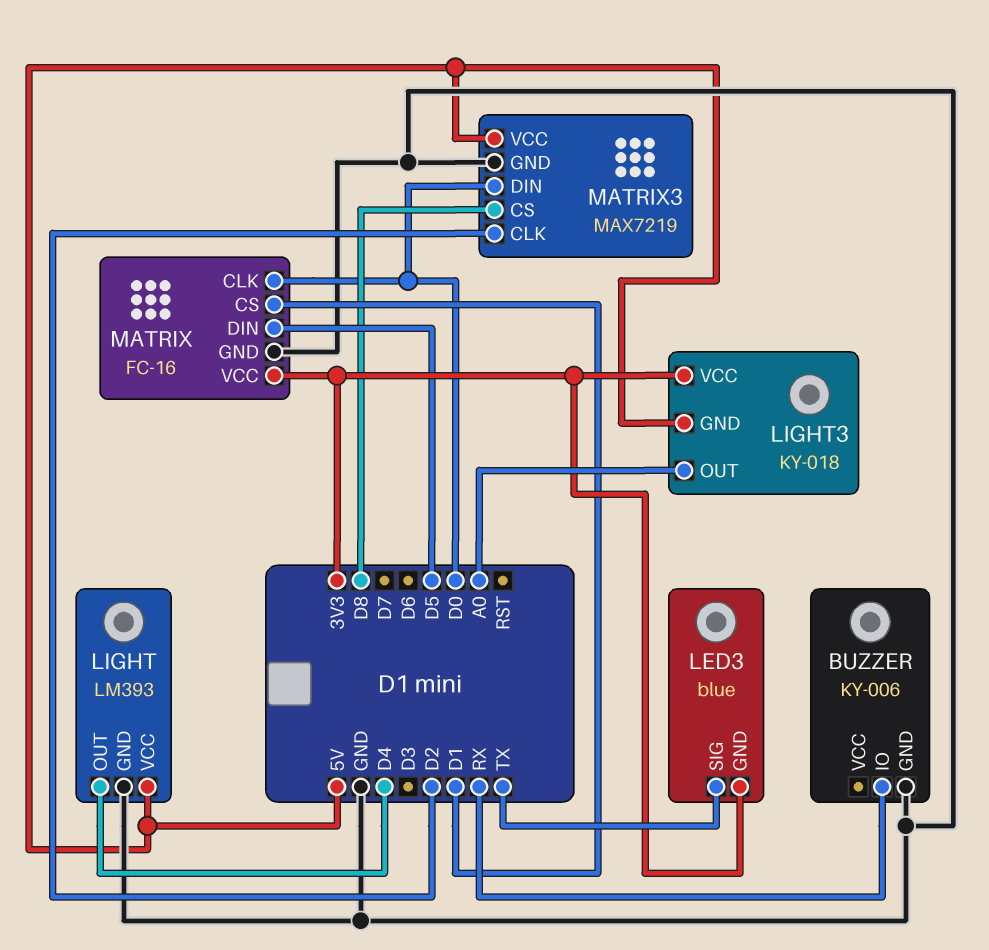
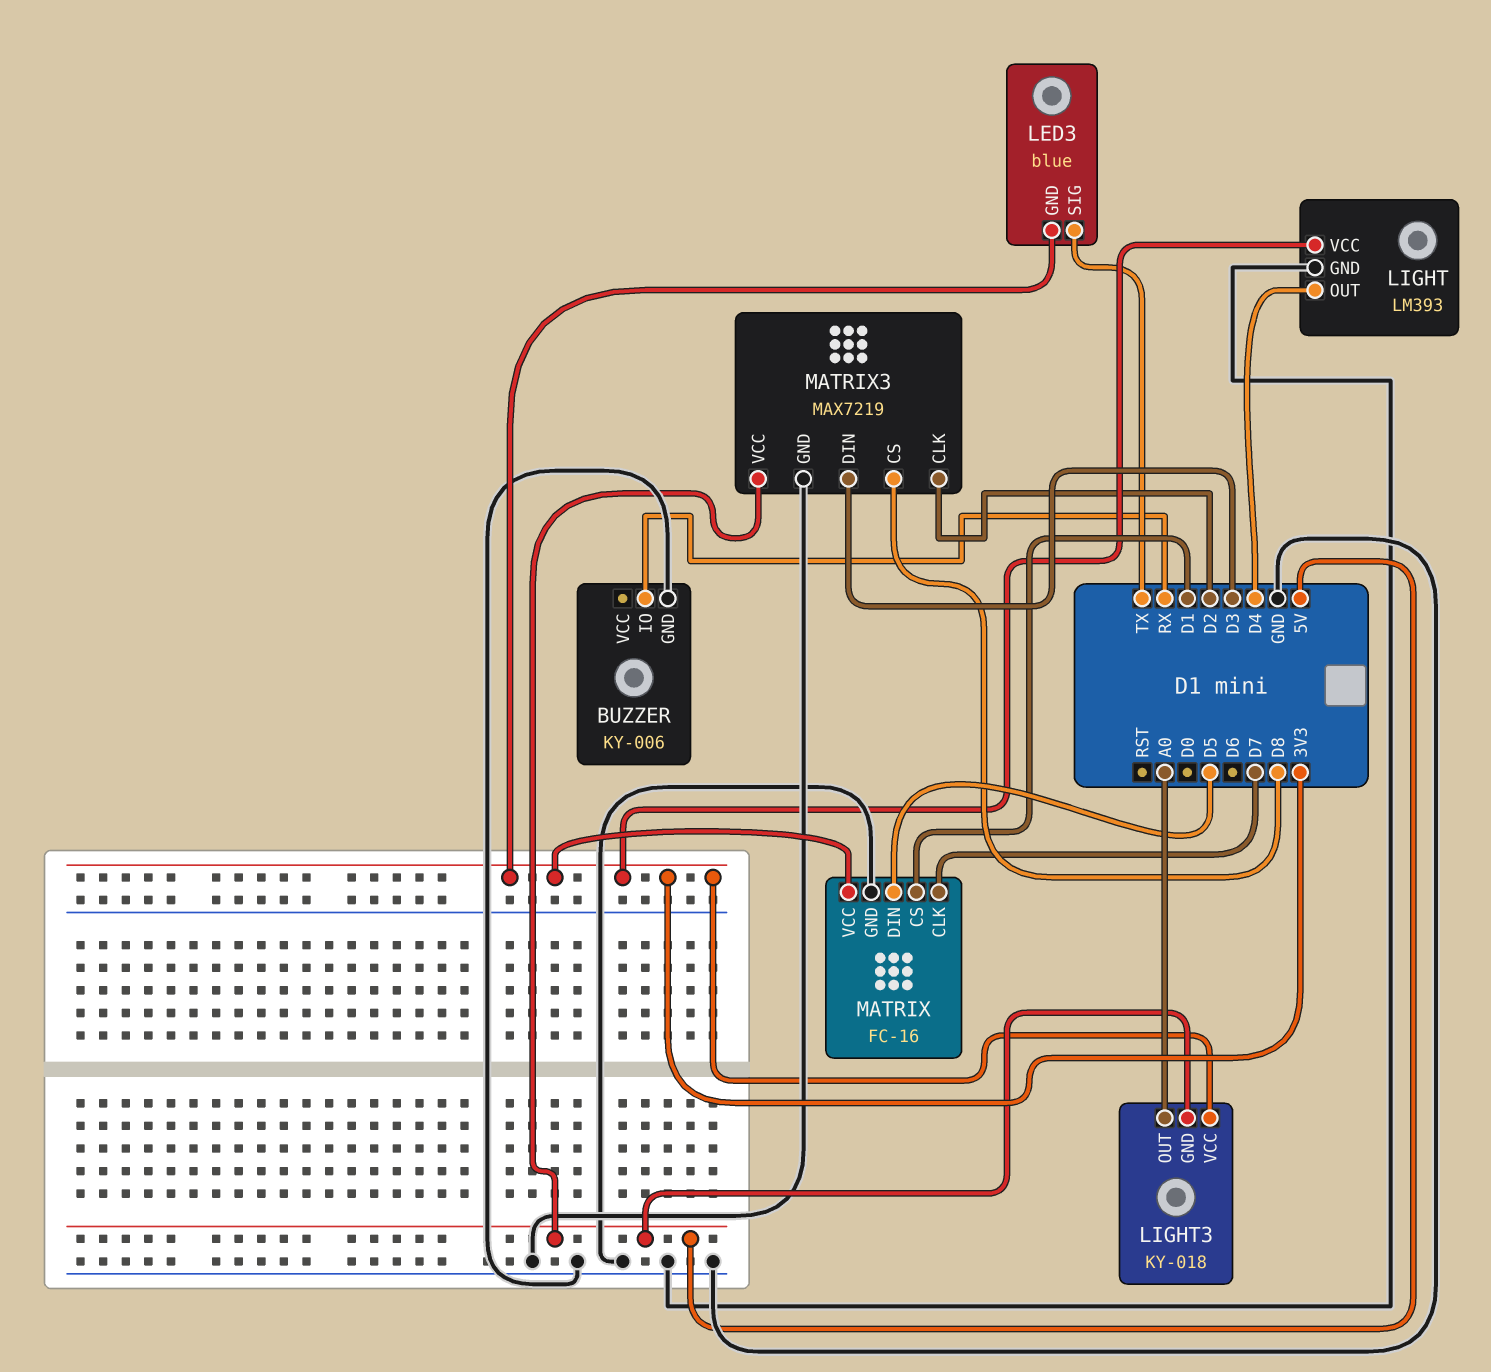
LIGHT pin VCC: 5V -> 3V3
MATRIX pin CLK: D0 -> D7
MATRIX3 pin DIN: D0 -> D3

